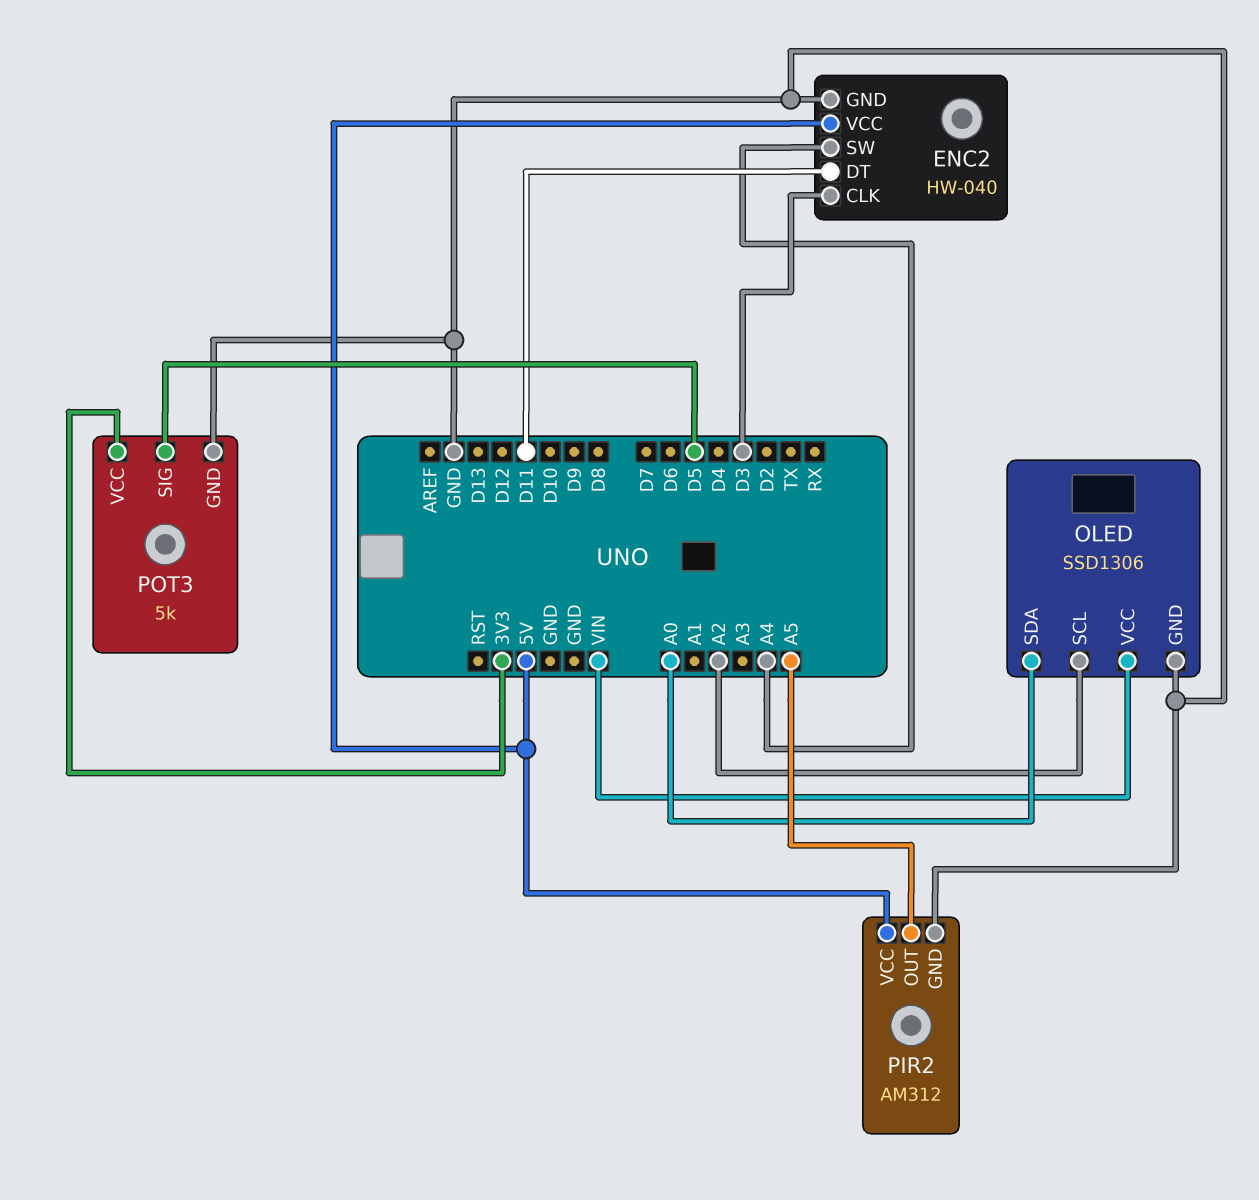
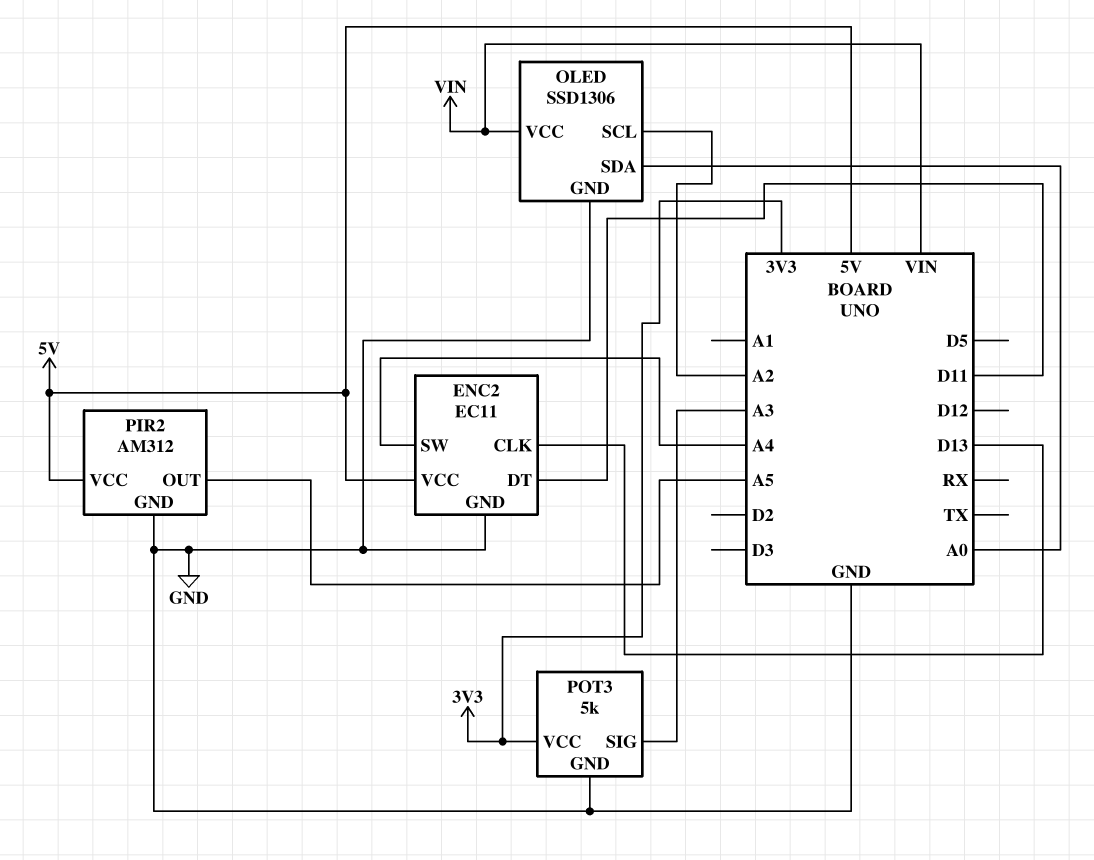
ENC2: HW-040 -> EC11
ENC2 pin CLK: D3 -> D13
POT3 pin SIG: D5 -> A3

